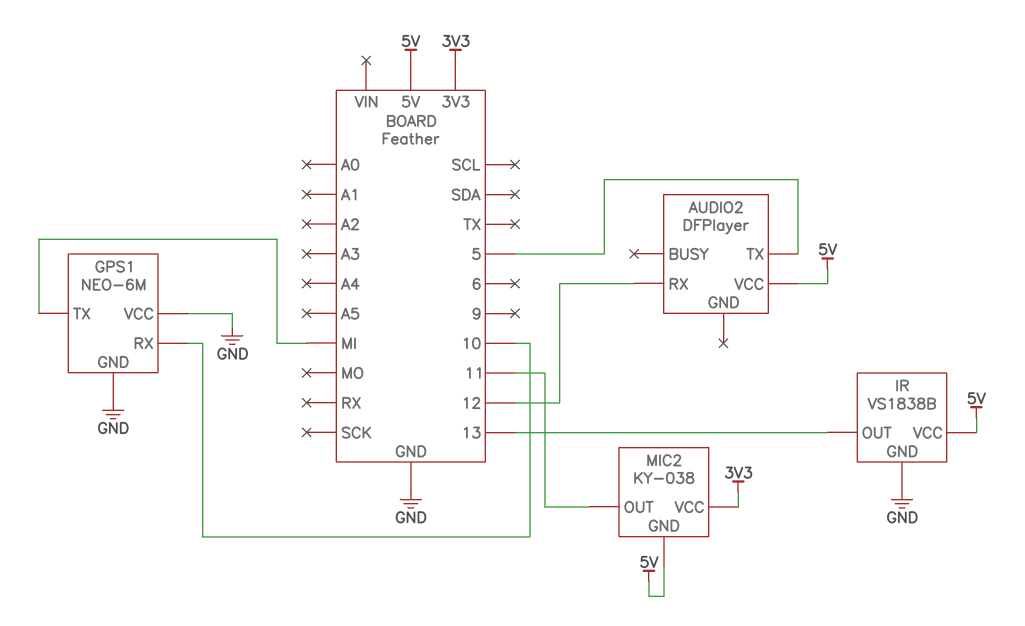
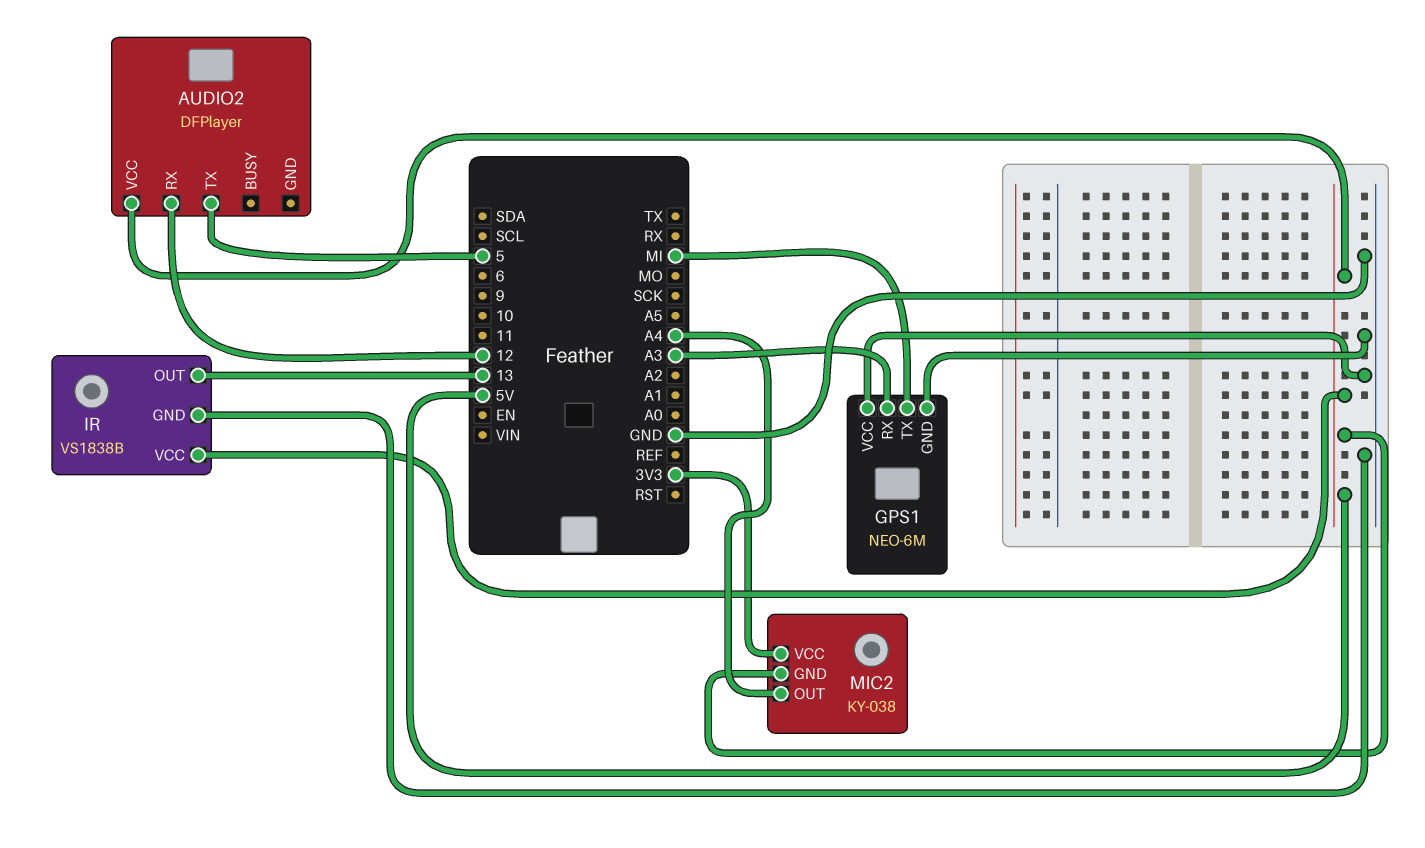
GPS1 pin RX: 10 -> A3
MIC2 pin OUT: 11 -> A4

